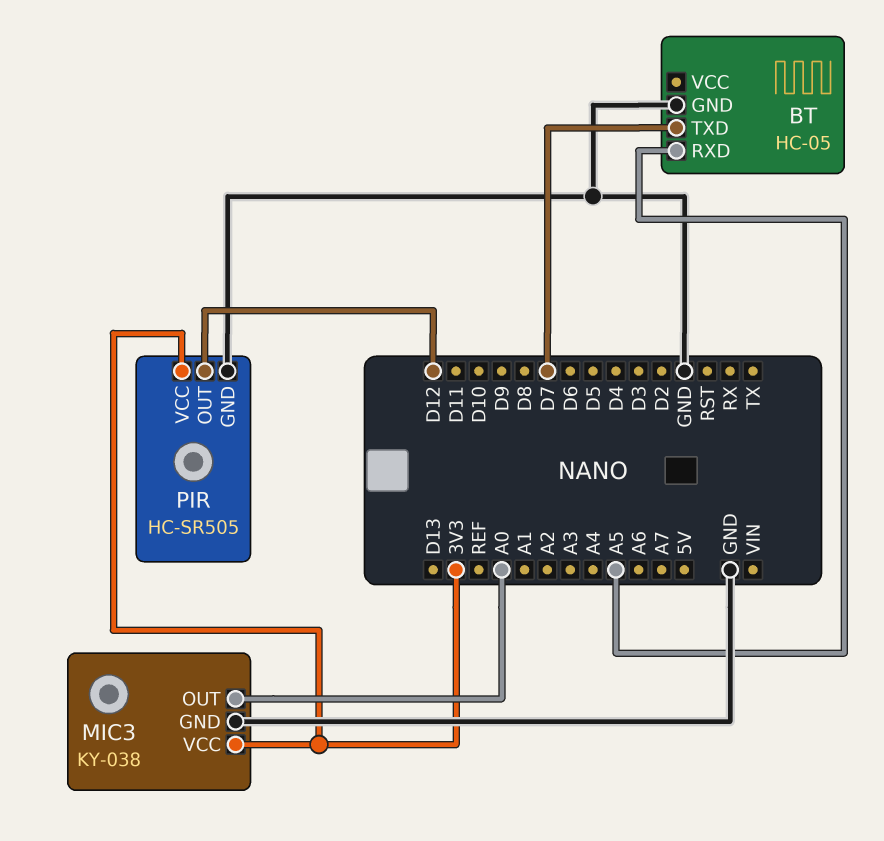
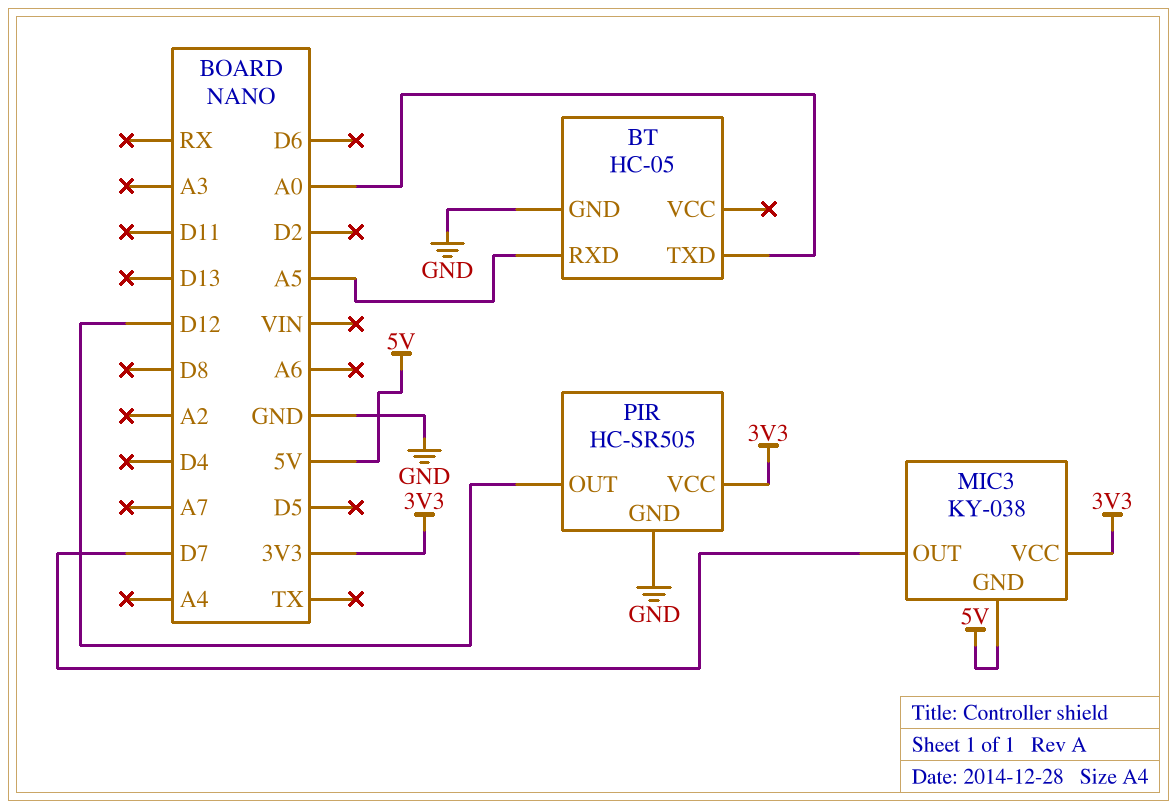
BT pin TXD: D7 -> A0
MIC3 pin GND: GND -> 5V
MIC3 pin OUT: A0 -> D7

